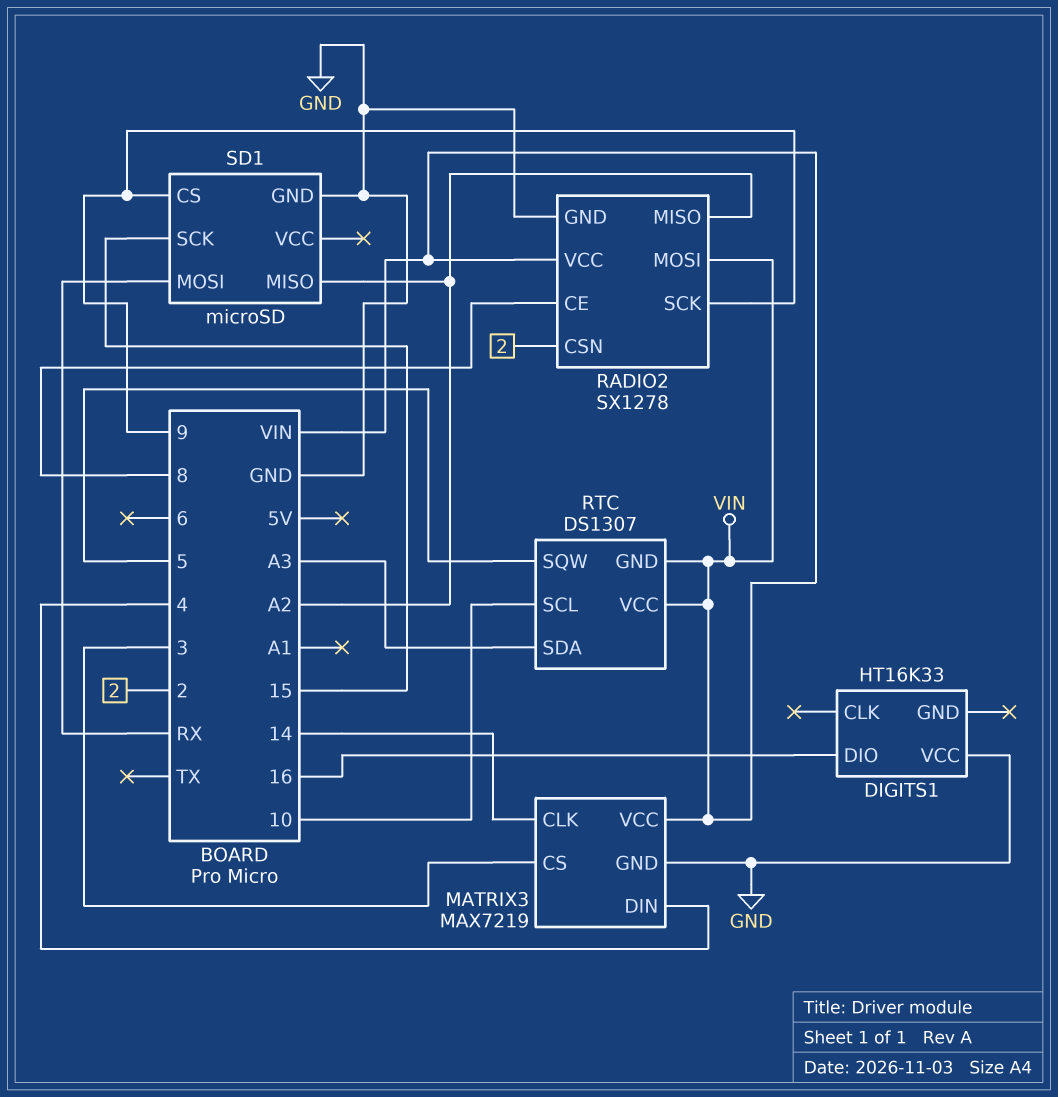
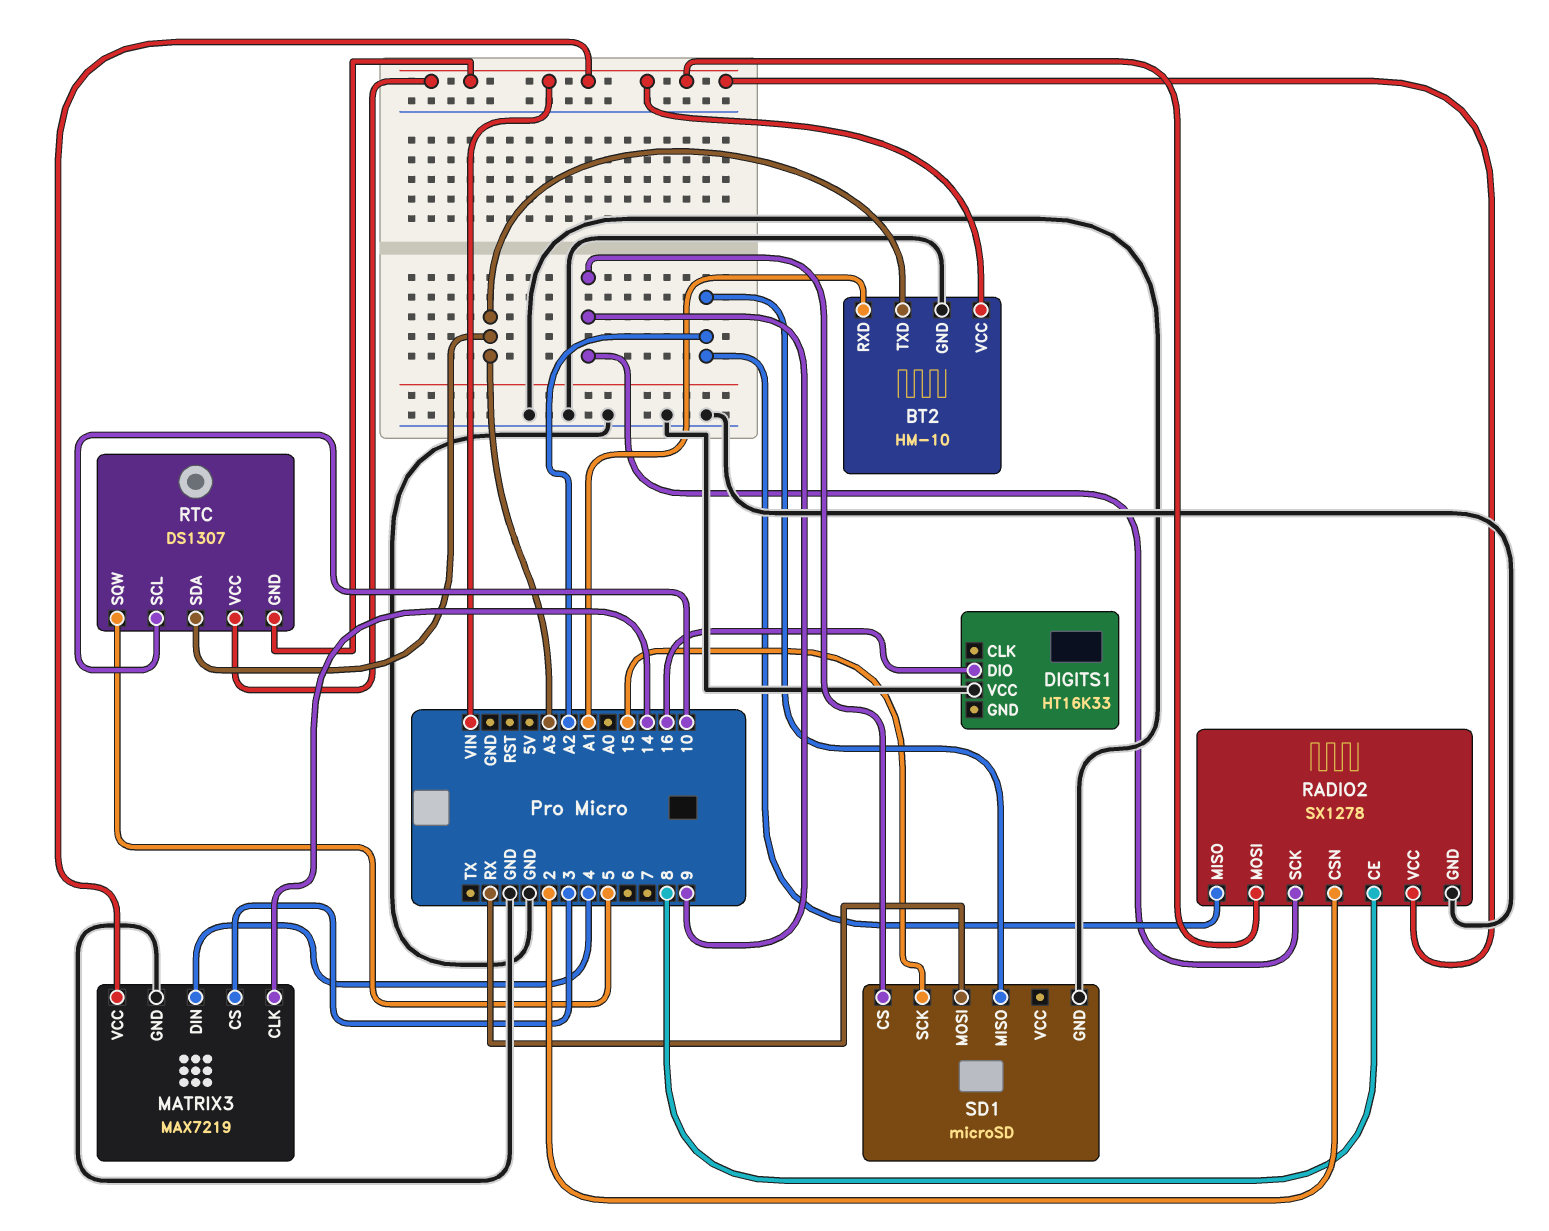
BT2: none -> HM-10
BT2 pin GND: none -> GND
BT2 pin RXD: none -> A1
BT2 pin TXD: none -> A3
BT2 pin VCC: none -> VIN

